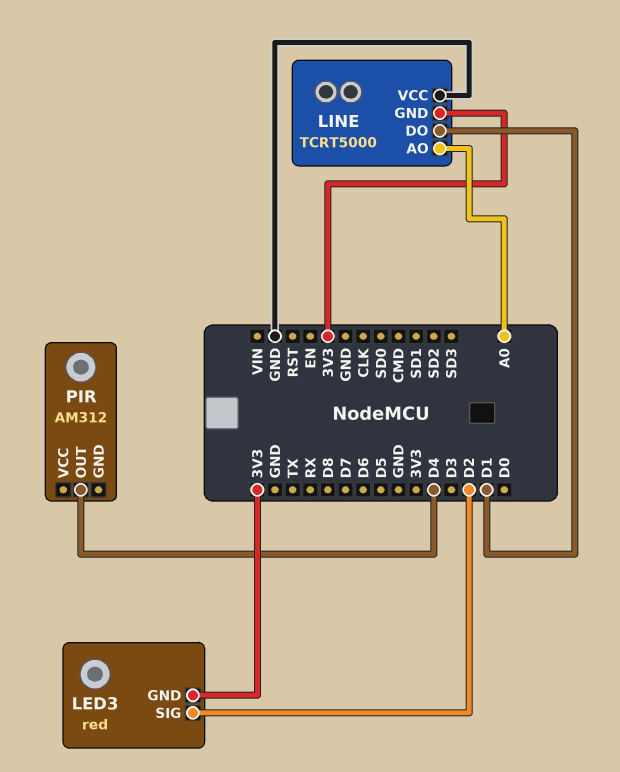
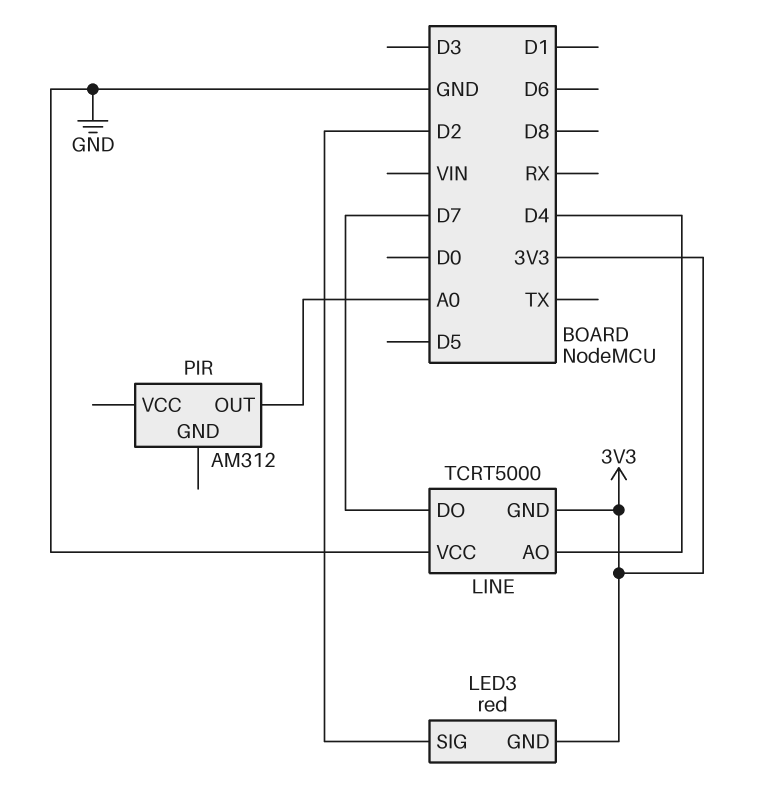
LINE pin AO: A0 -> D4
LINE pin DO: D1 -> D7
PIR pin OUT: D4 -> A0

